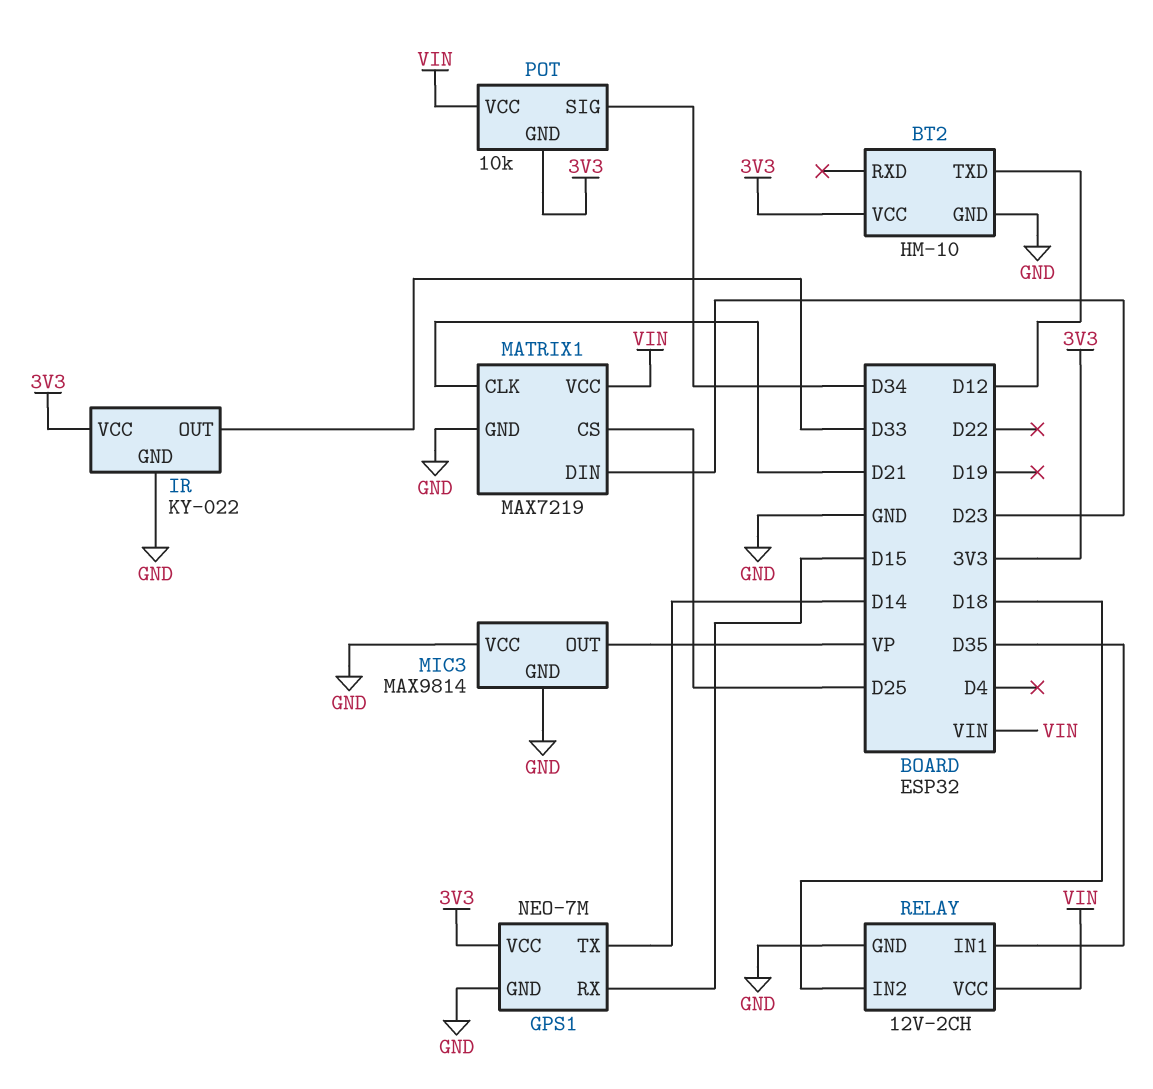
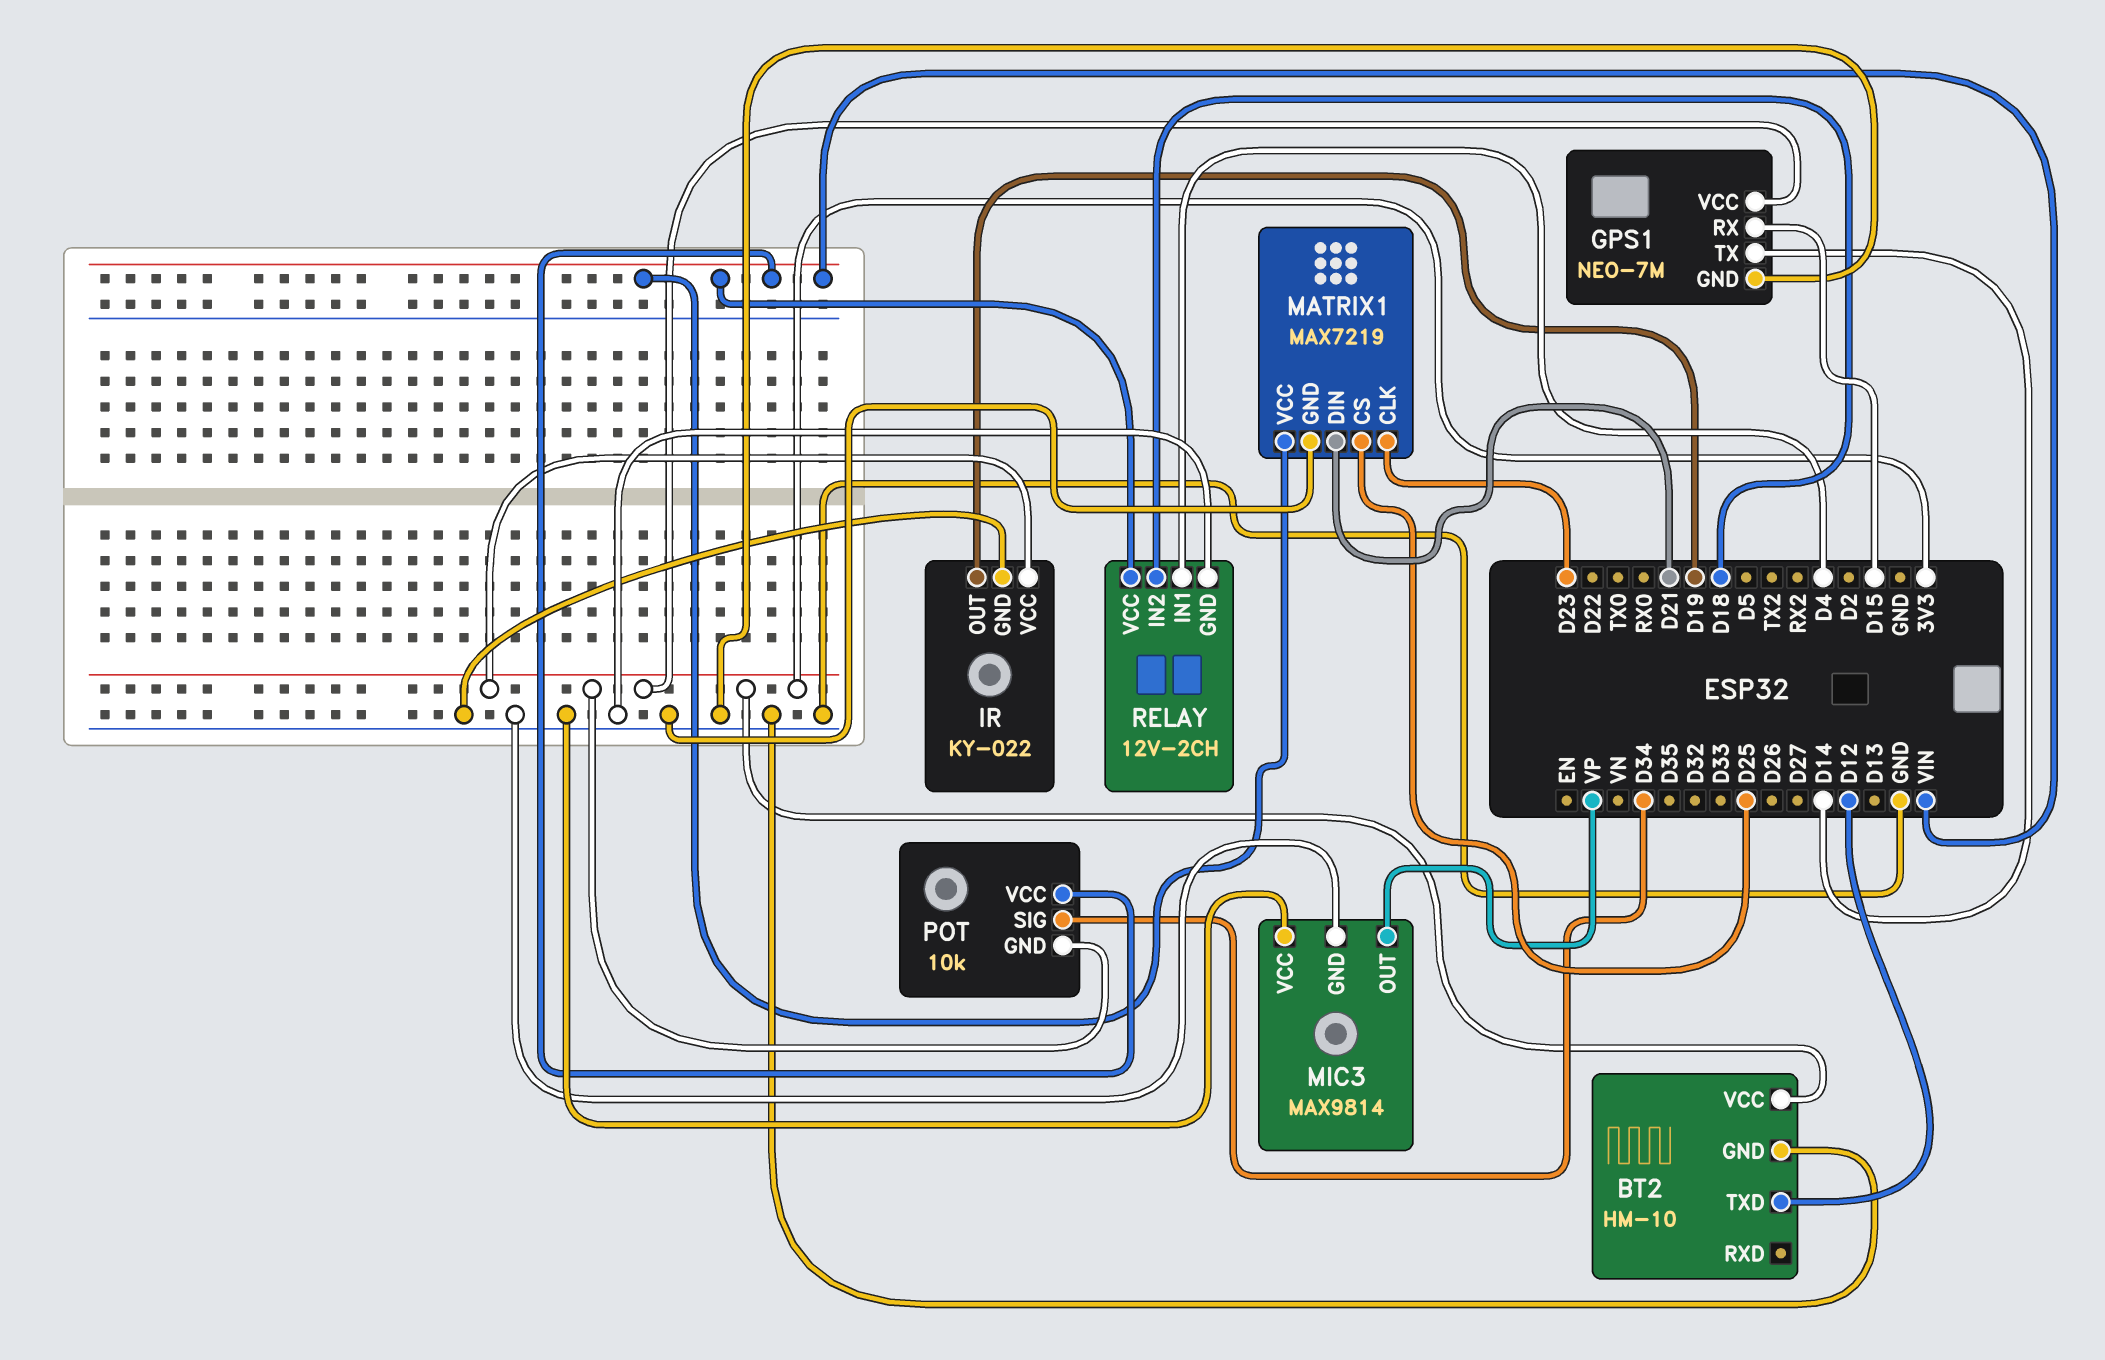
IR pin OUT: D33 -> D19
MATRIX1 pin CLK: D21 -> D23
MATRIX1 pin DIN: D23 -> D21
RELAY pin IN1: D35 -> D4

